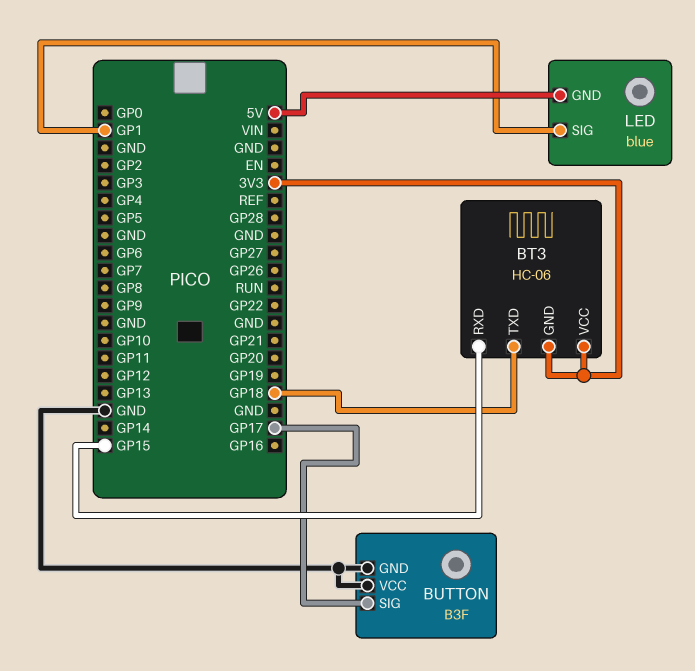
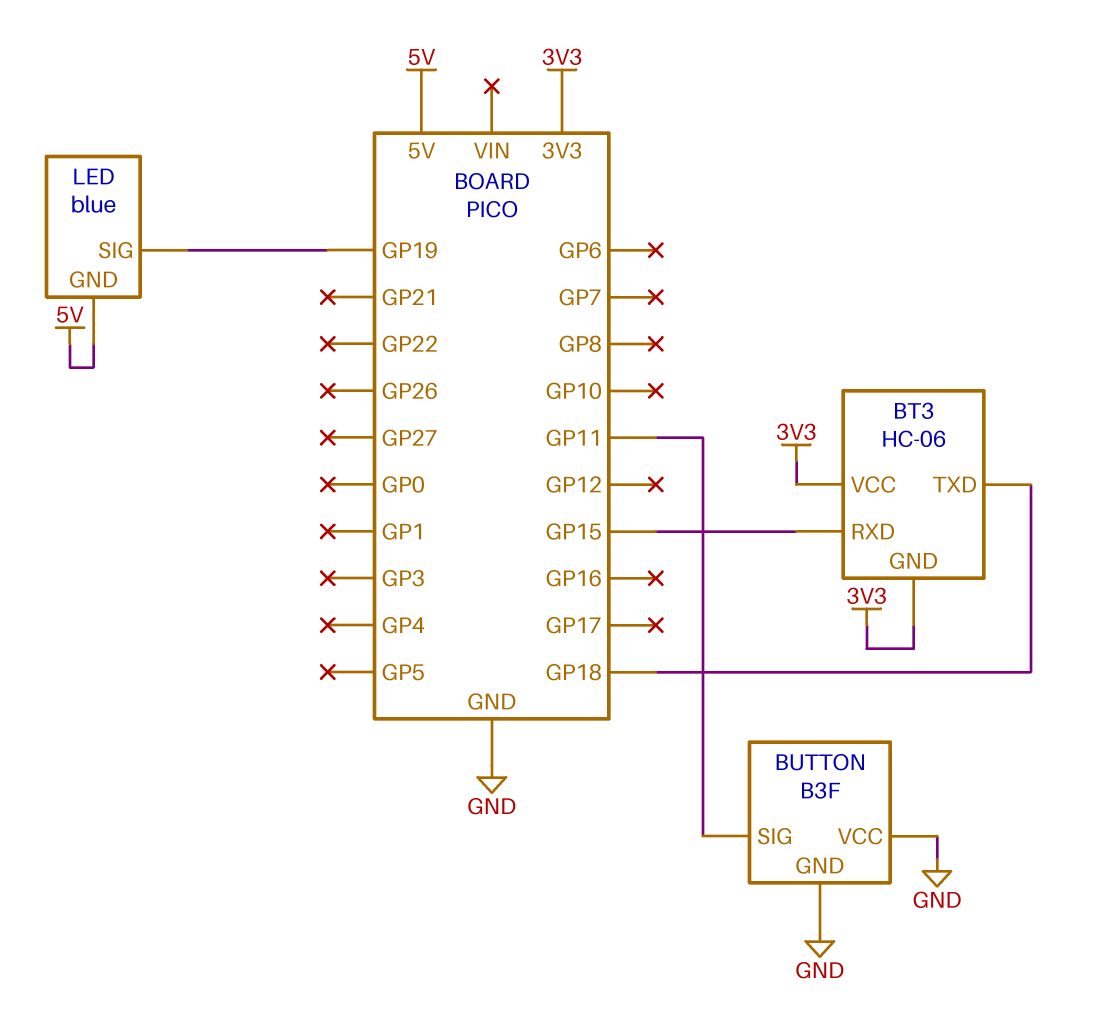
BUTTON pin SIG: GP17 -> GP11
LED pin SIG: GP1 -> GP19

